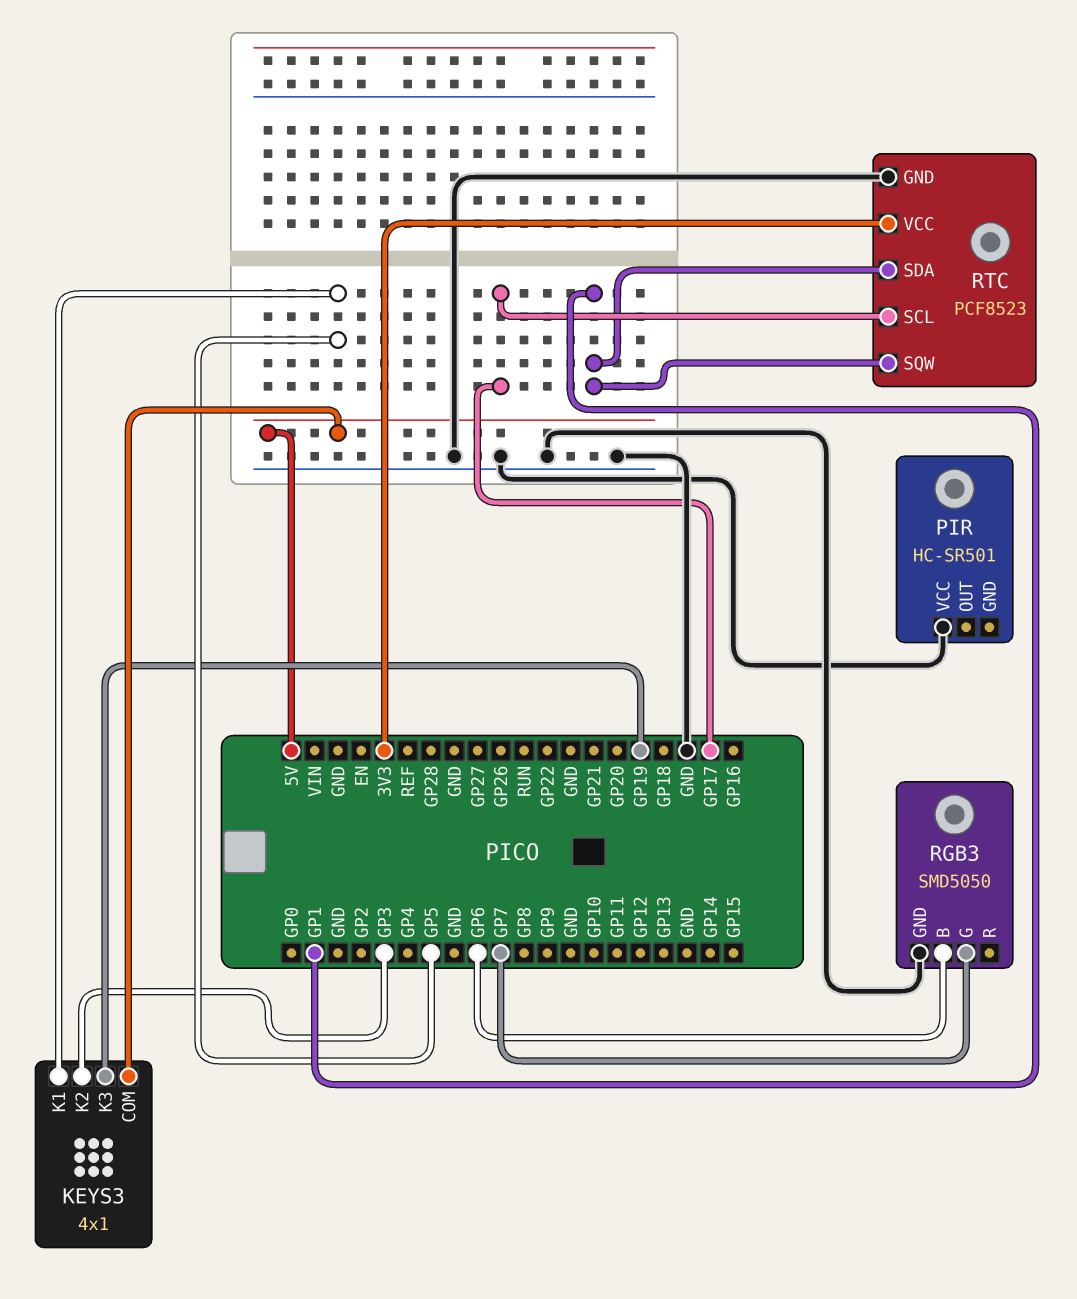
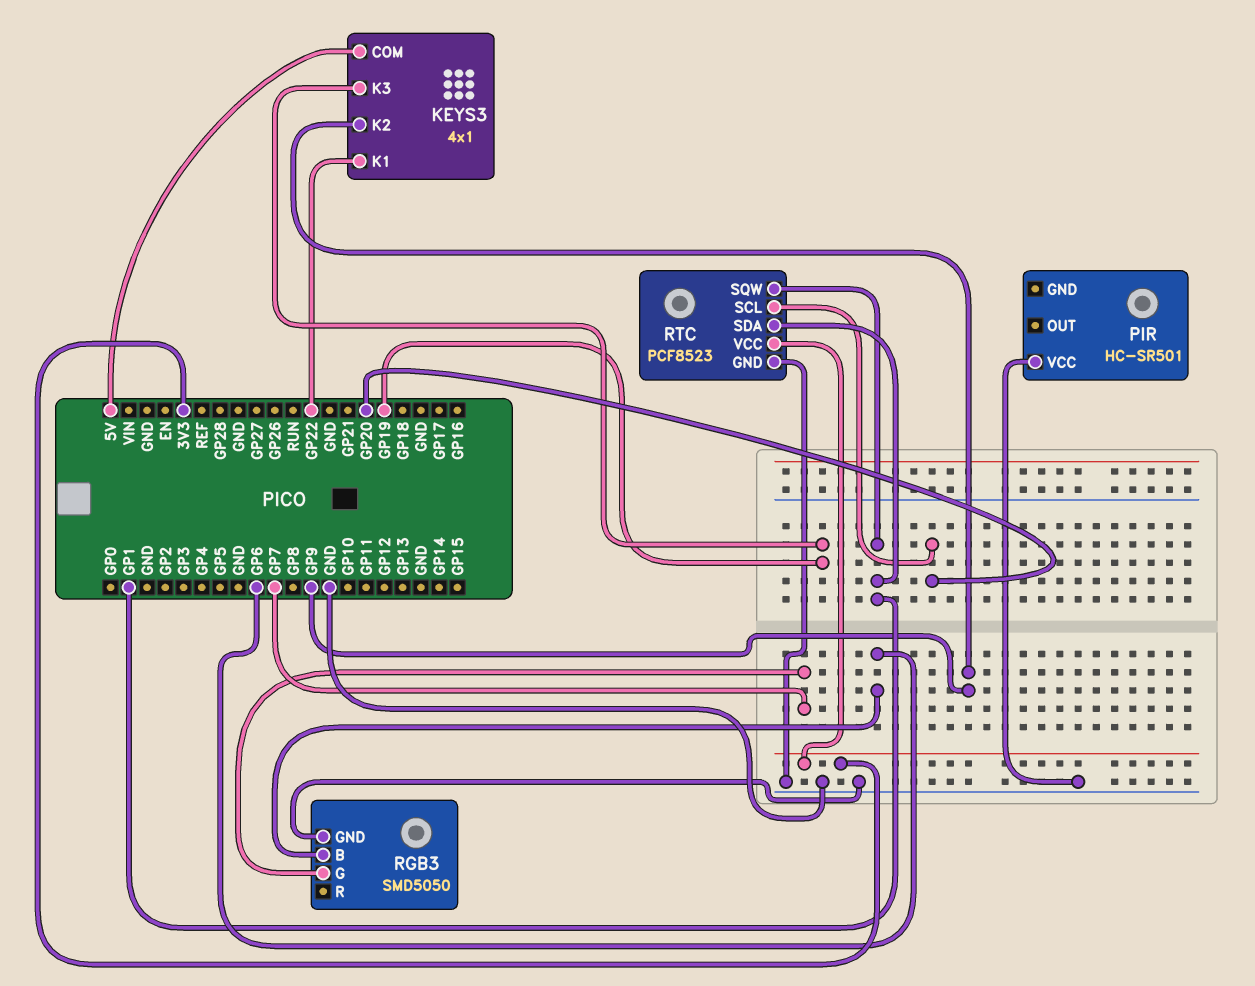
KEYS3 pin K1: GP5 -> GP22
KEYS3 pin K2: GP3 -> GP9
RTC pin SCL: GP17 -> GP20

